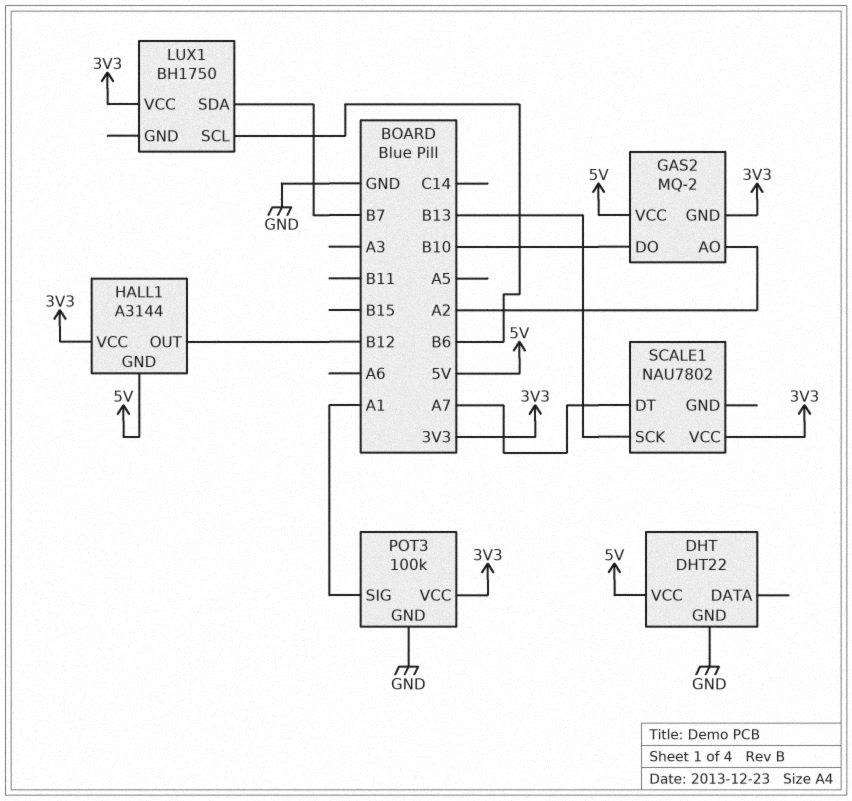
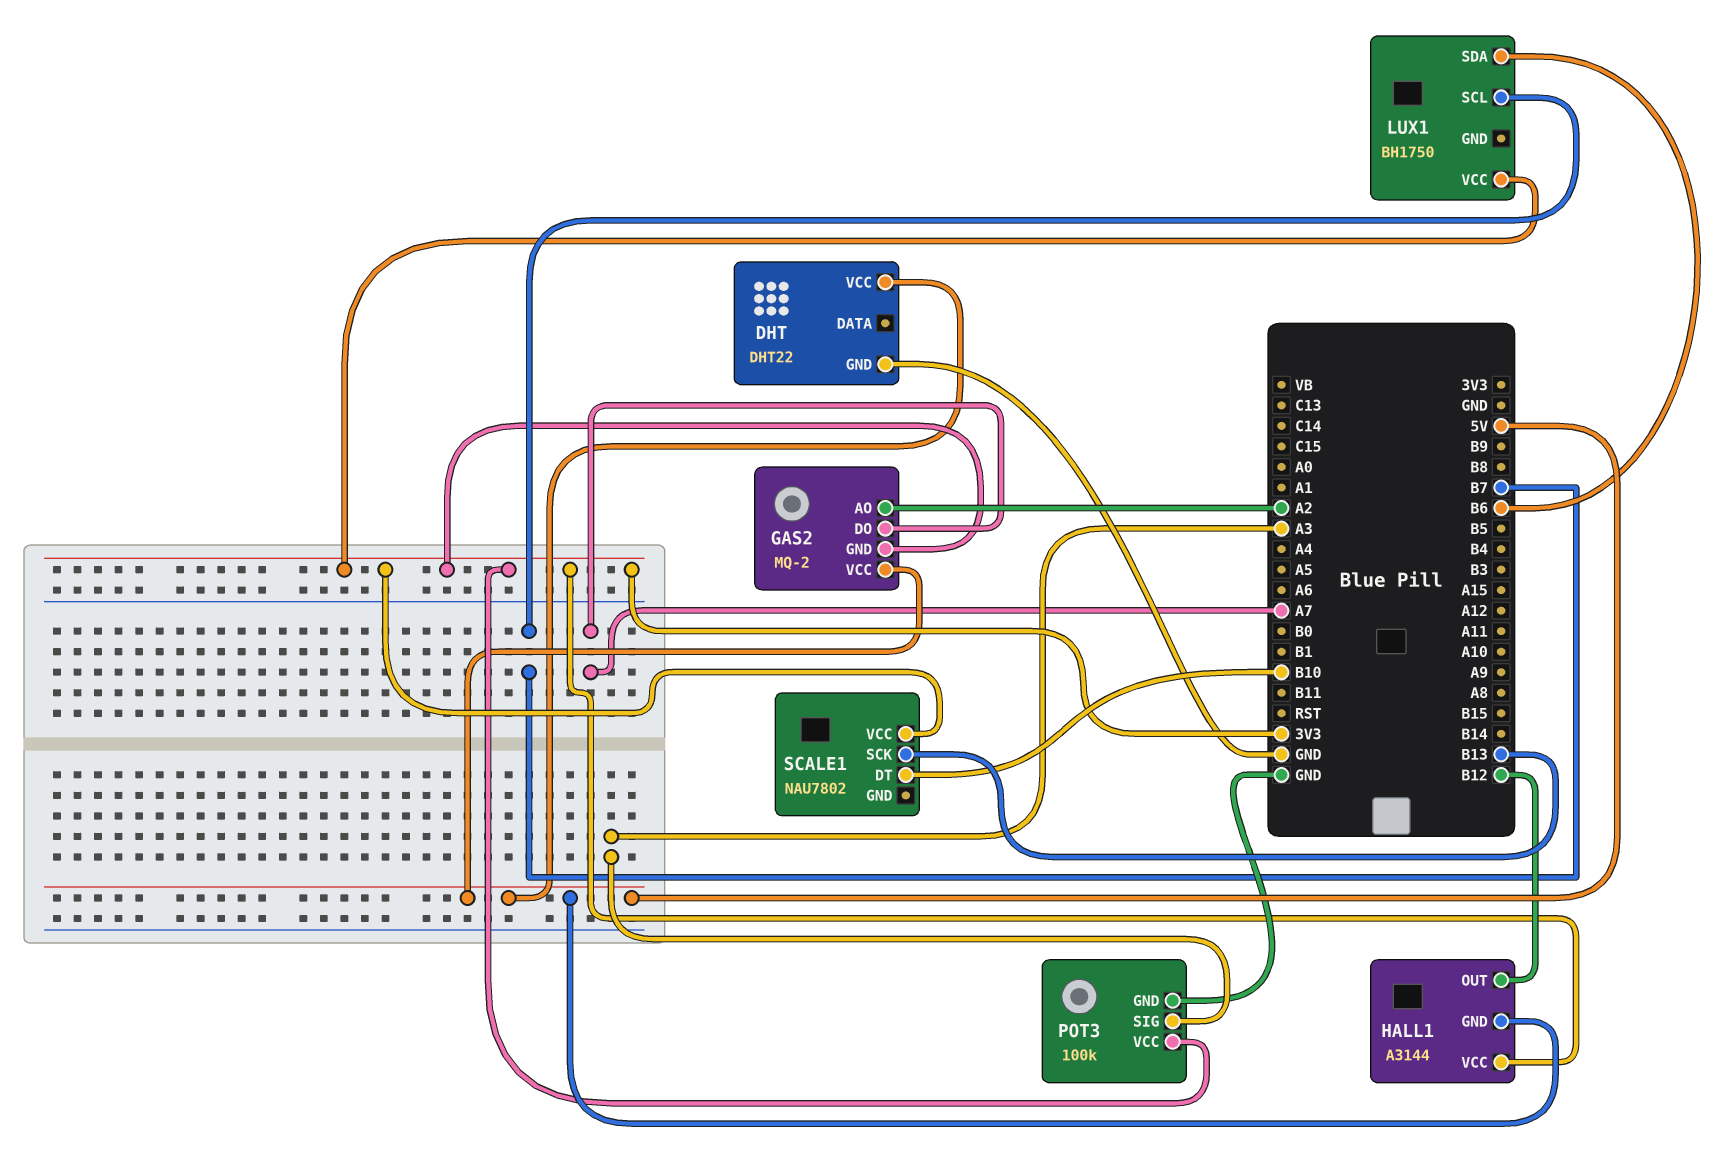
GAS2 pin DO: B10 -> A7
LUX1 pin SCL: B6 -> B7
LUX1 pin SDA: B7 -> B6
POT3 pin SIG: A1 -> A3
SCALE1 pin DT: A7 -> B10

